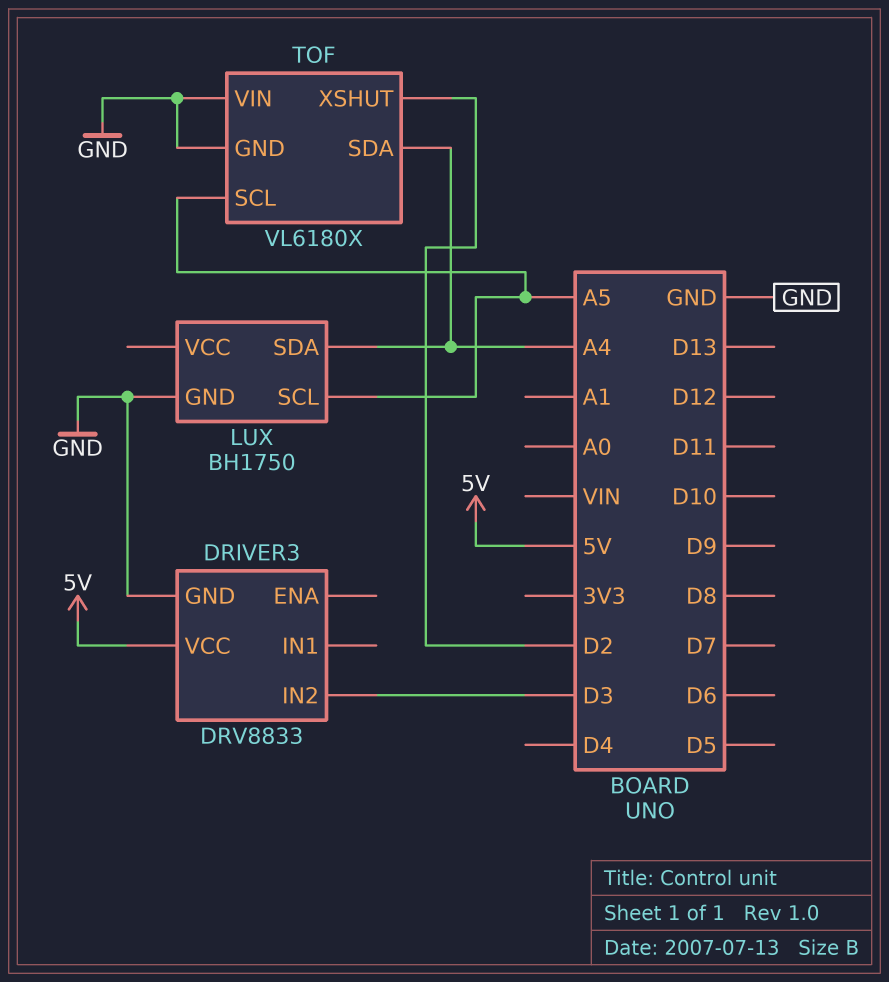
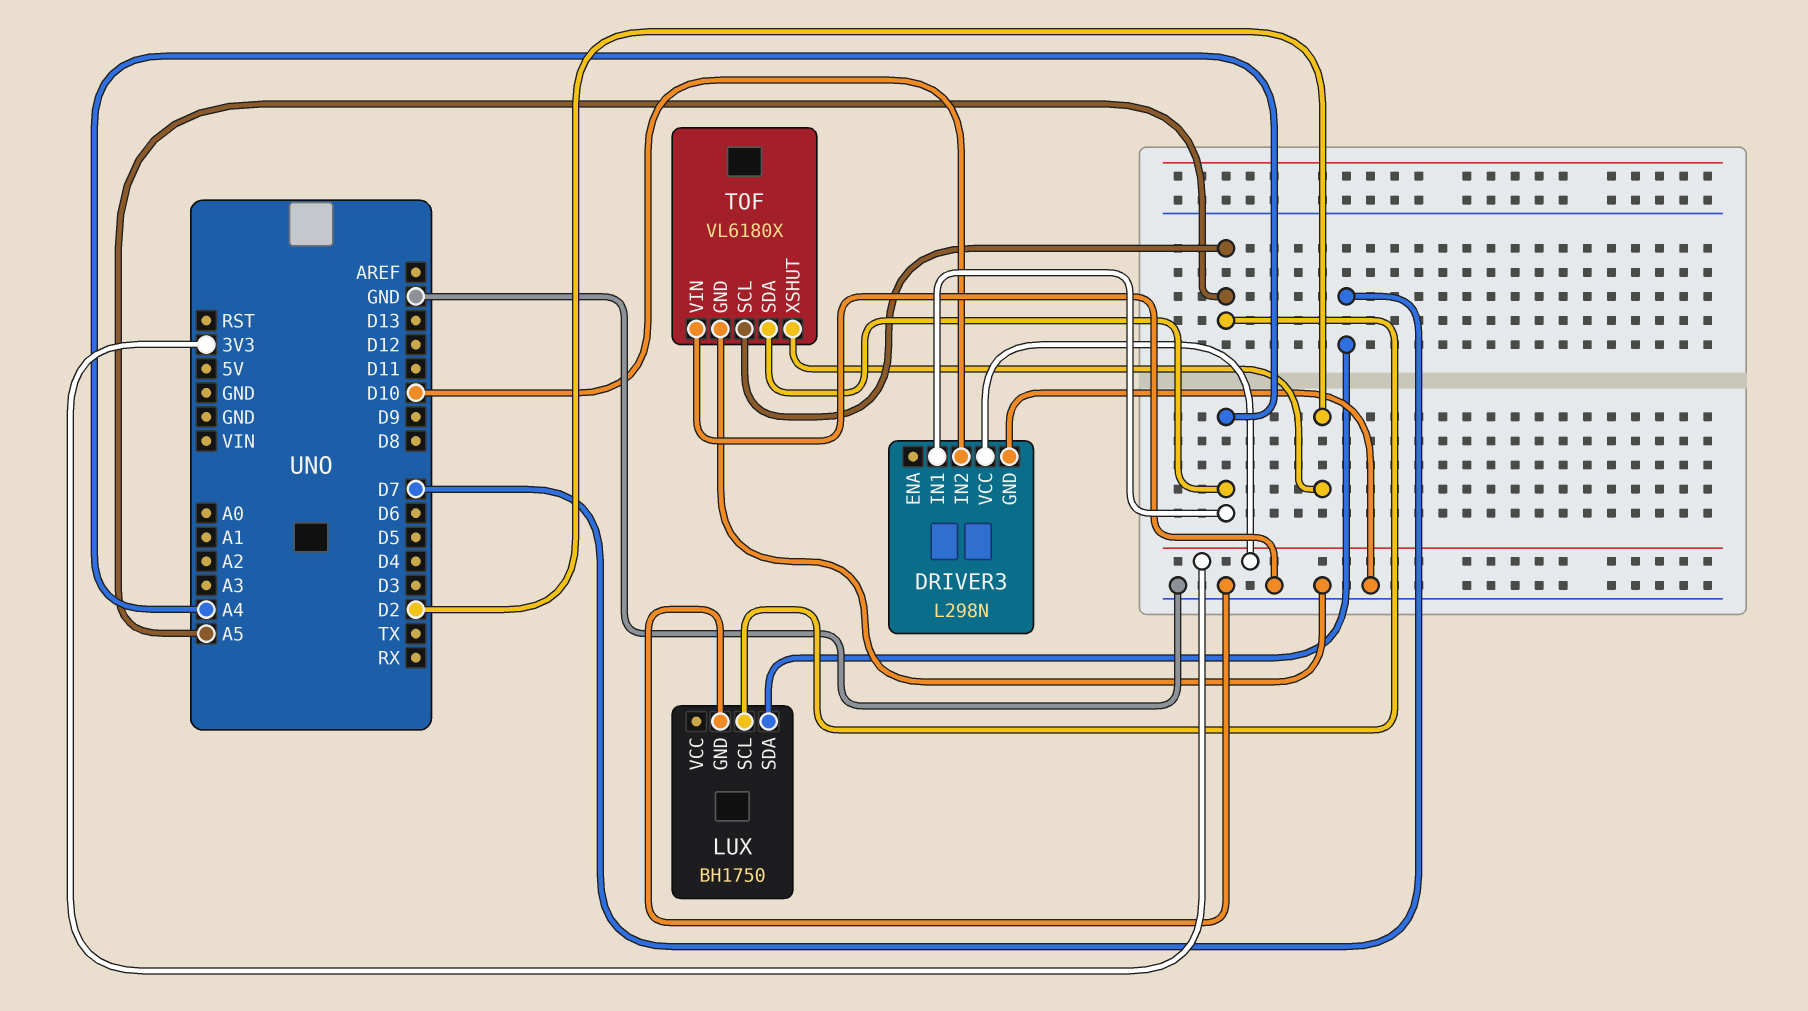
DRIVER3: DRV8833 -> L298N
DRIVER3 pin IN1: none -> A4
DRIVER3 pin IN2: D3 -> D10
DRIVER3 pin VCC: 5V -> 3V3
LUX pin SDA: A4 -> D7

